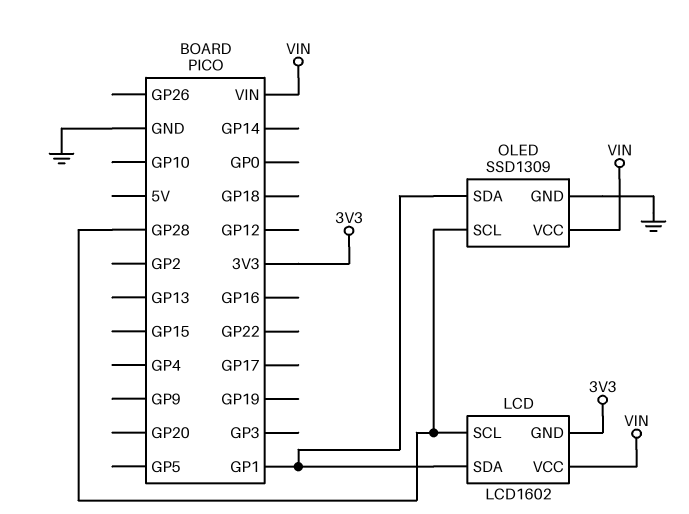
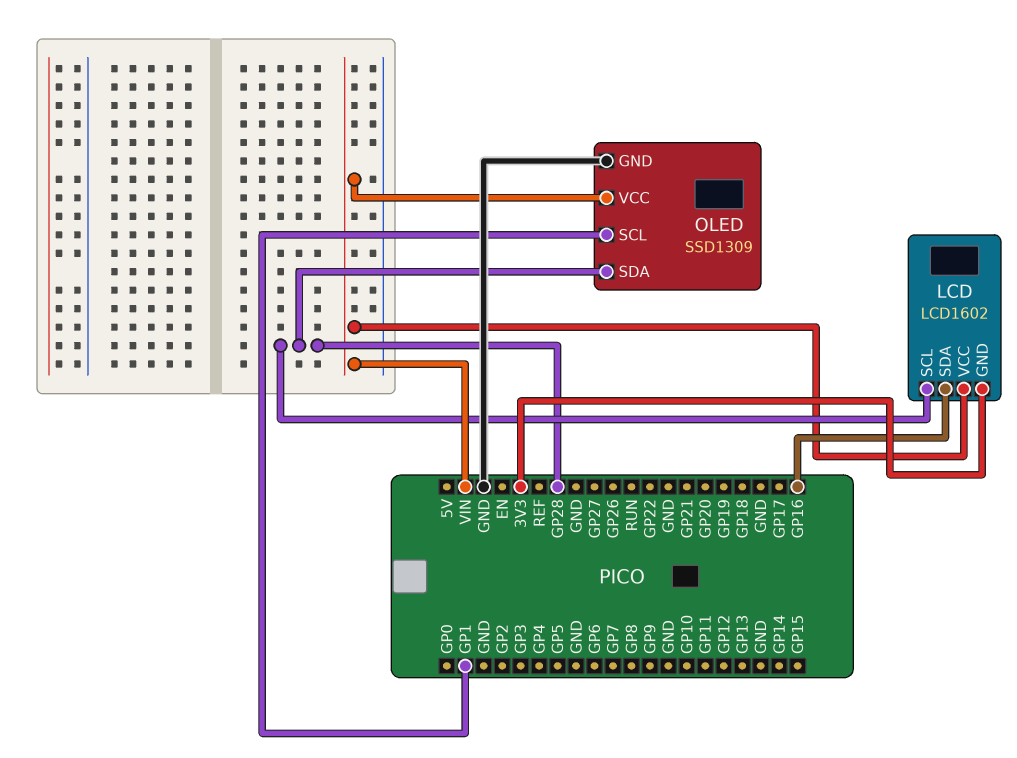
LCD pin SDA: GP1 -> GP16
OLED pin SCL: GP28 -> GP1
OLED pin SDA: GP1 -> GP28

